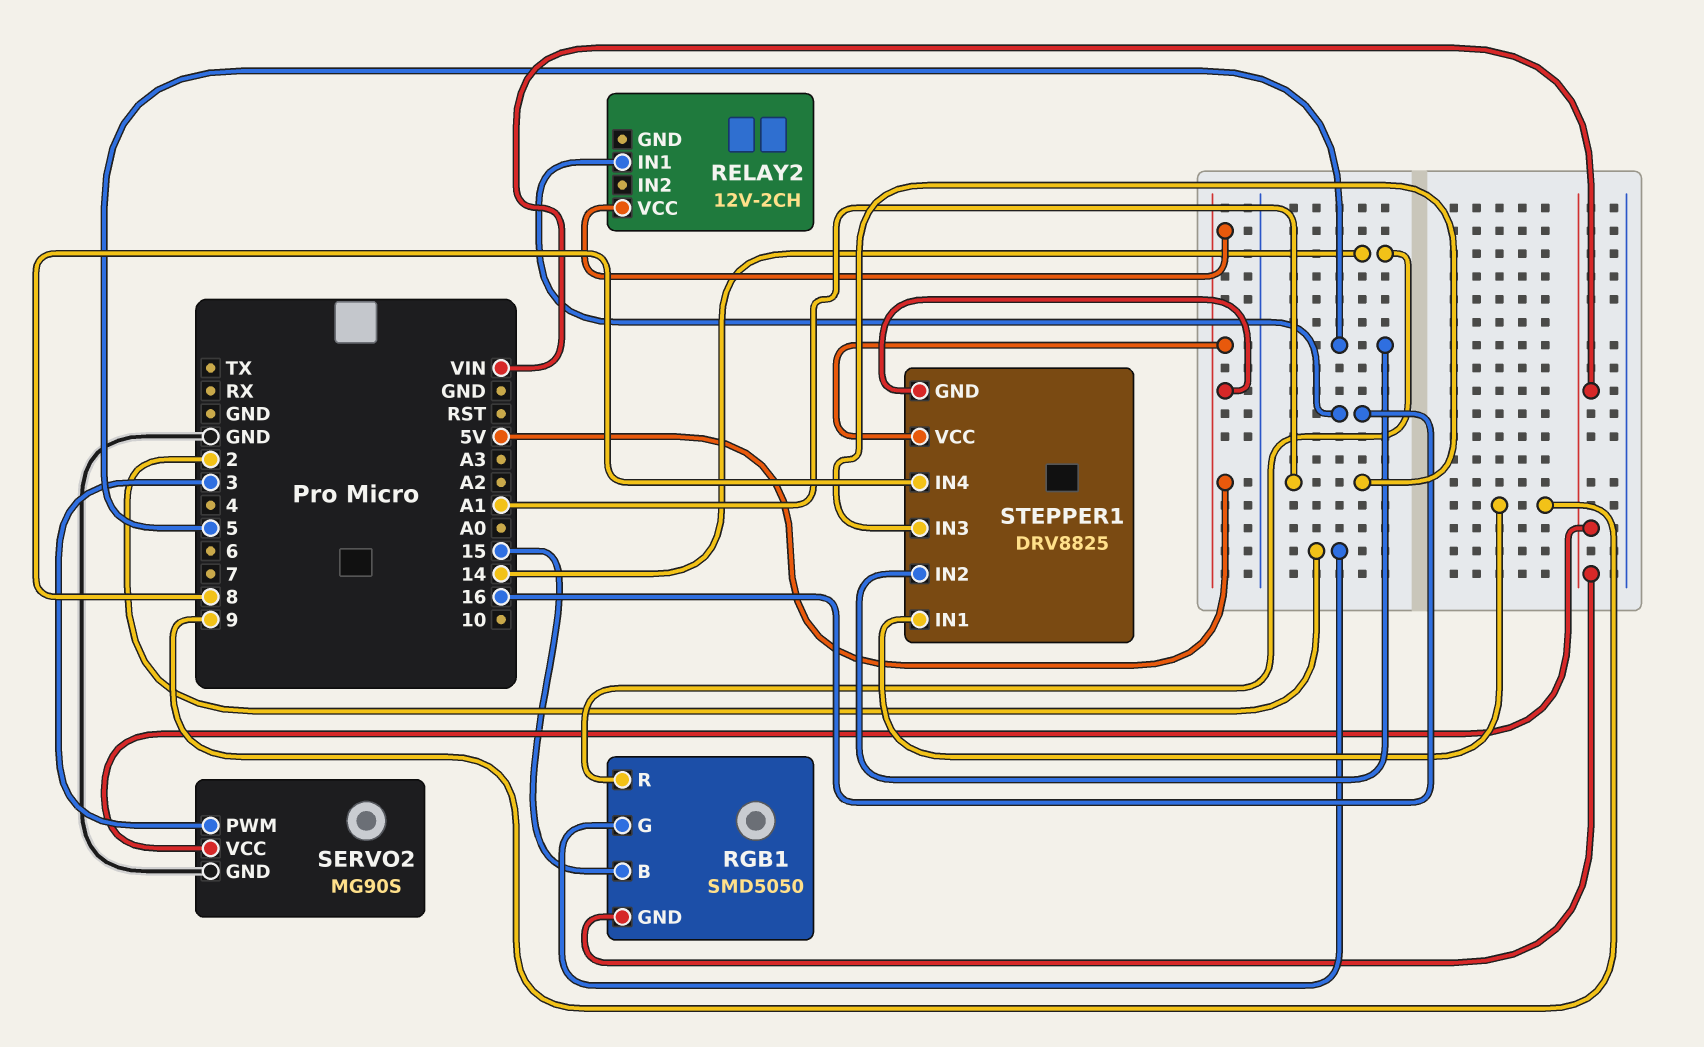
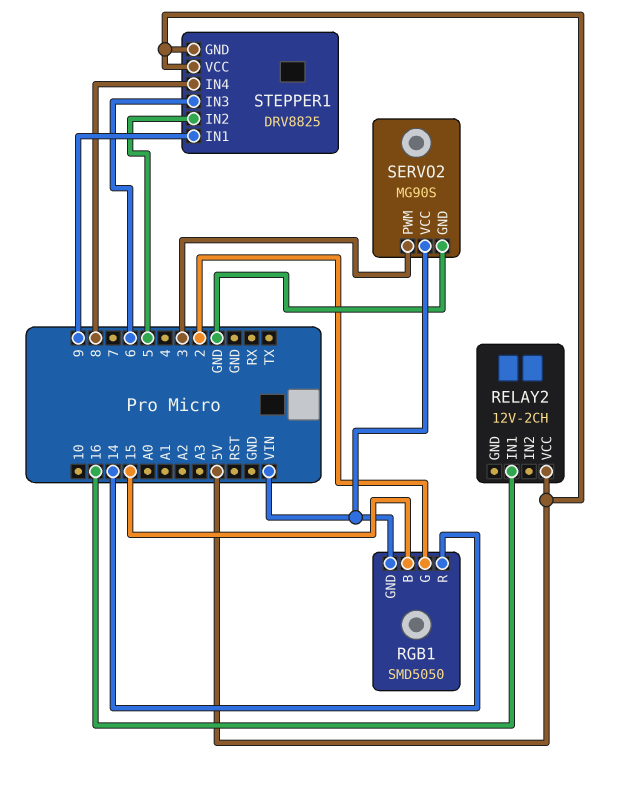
STEPPER1 pin IN3: A1 -> 6

